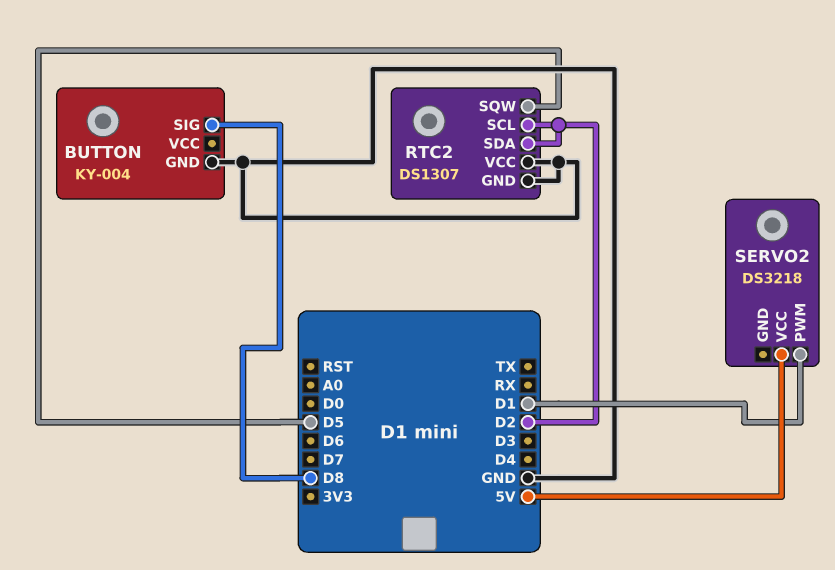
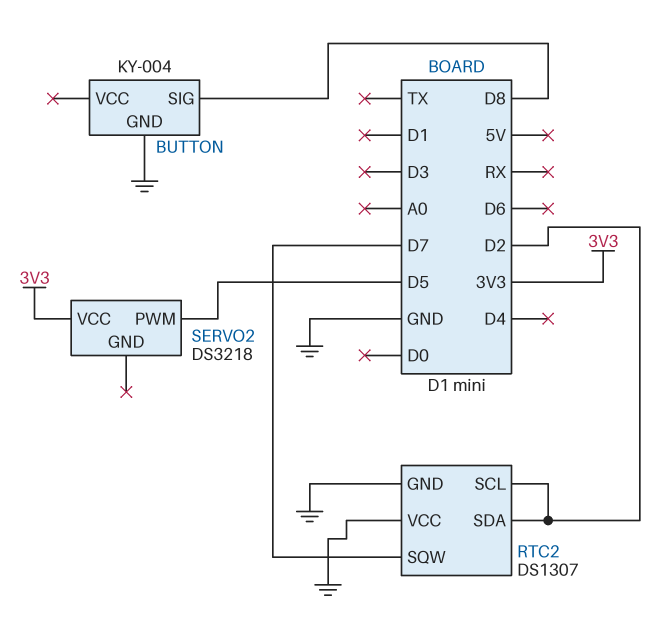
RTC2 pin SQW: D5 -> D7
SERVO2 pin PWM: D1 -> D5
SERVO2 pin VCC: 5V -> 3V3

